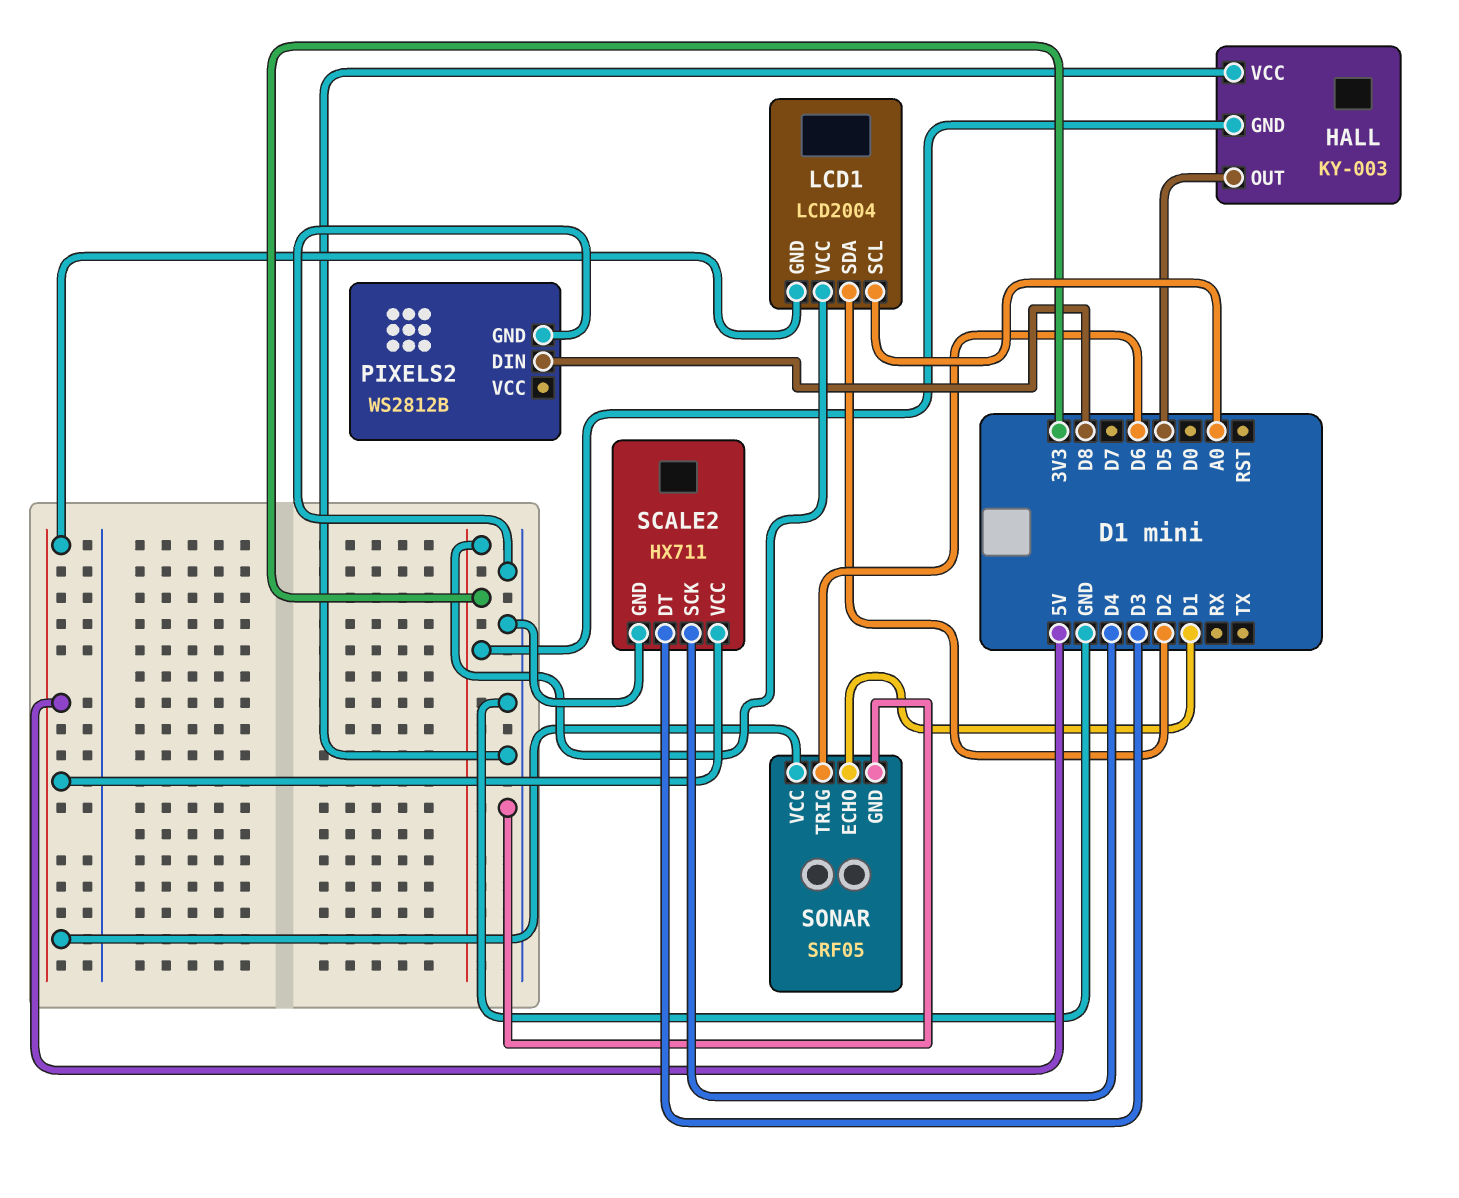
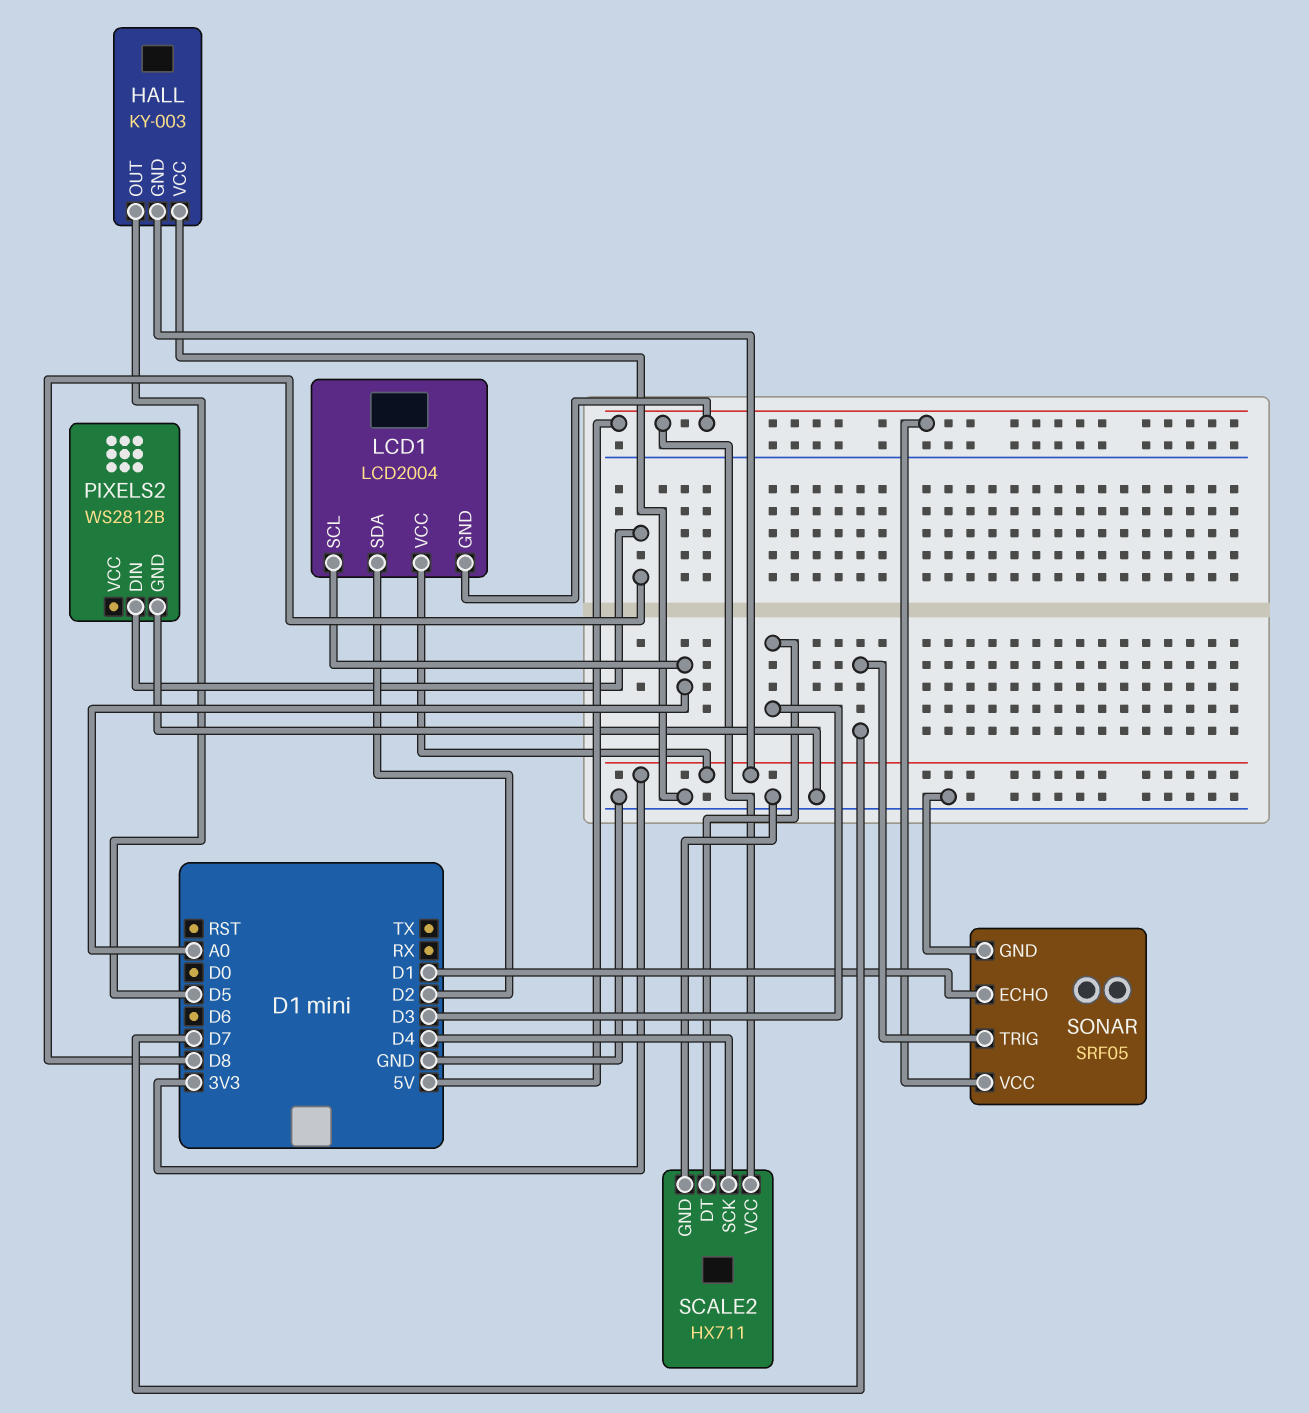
SONAR pin TRIG: D6 -> D7

